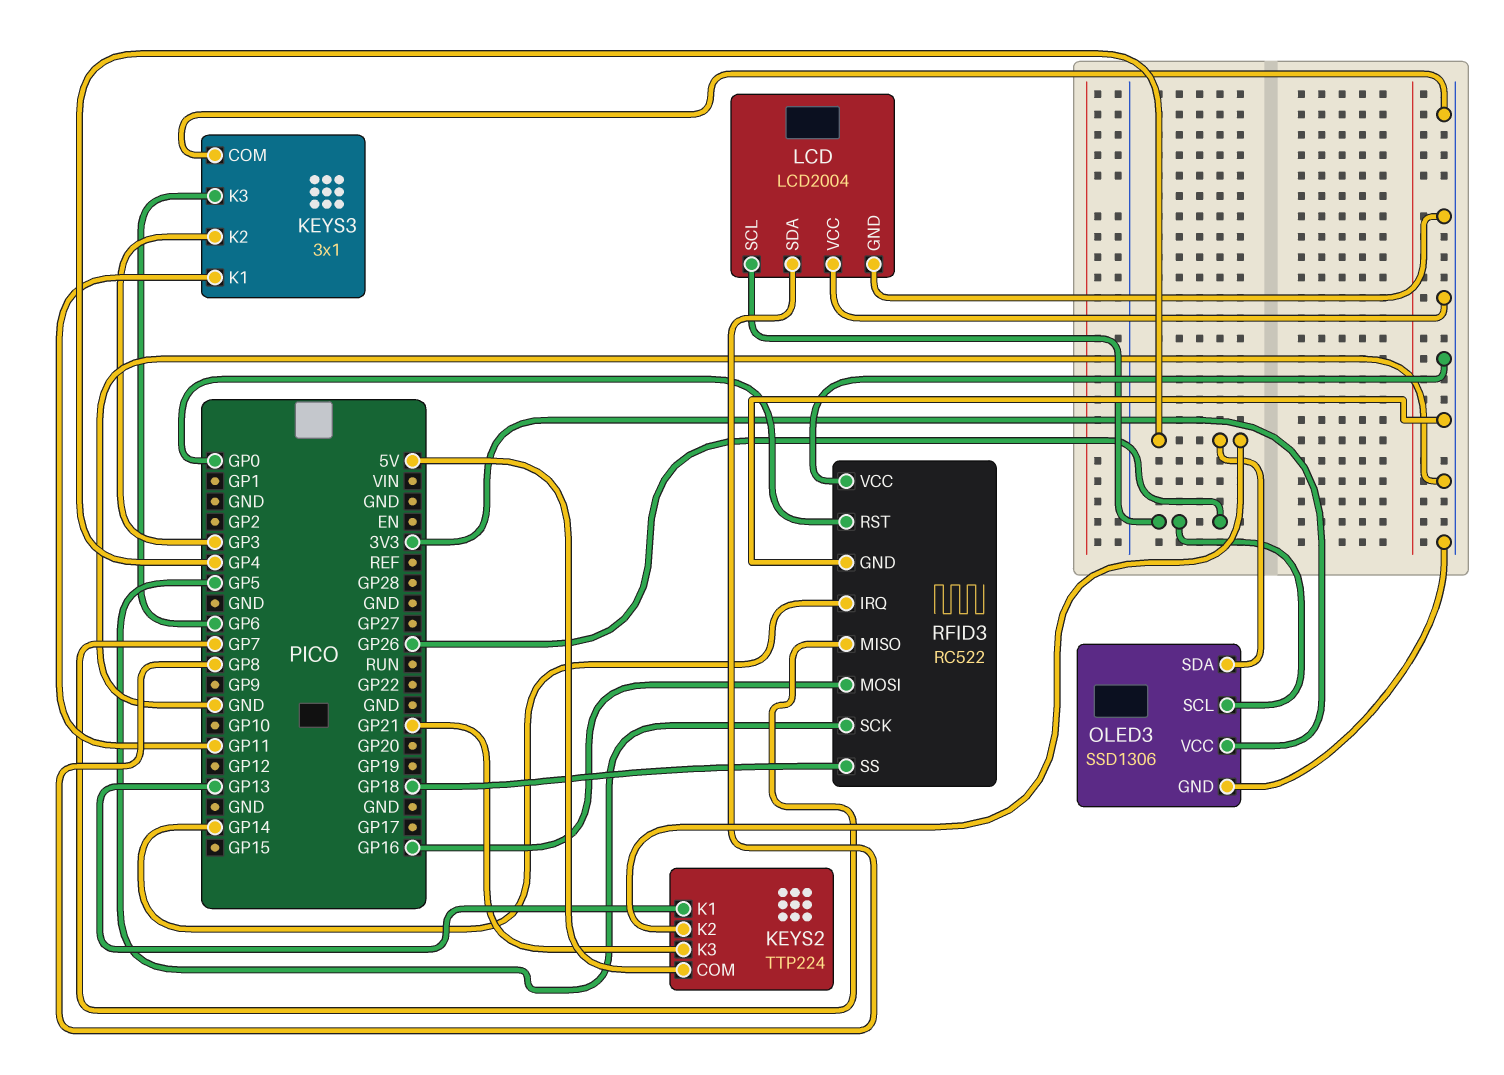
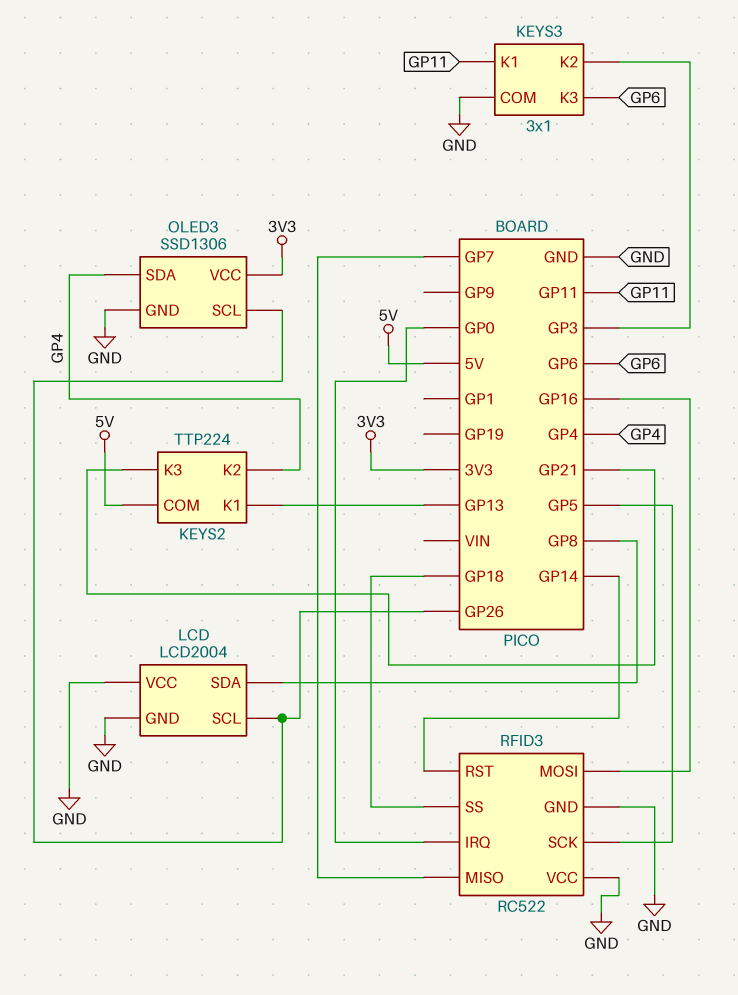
RFID3 pin IRQ: GP14 -> GP0
RFID3 pin RST: GP0 -> GP14

